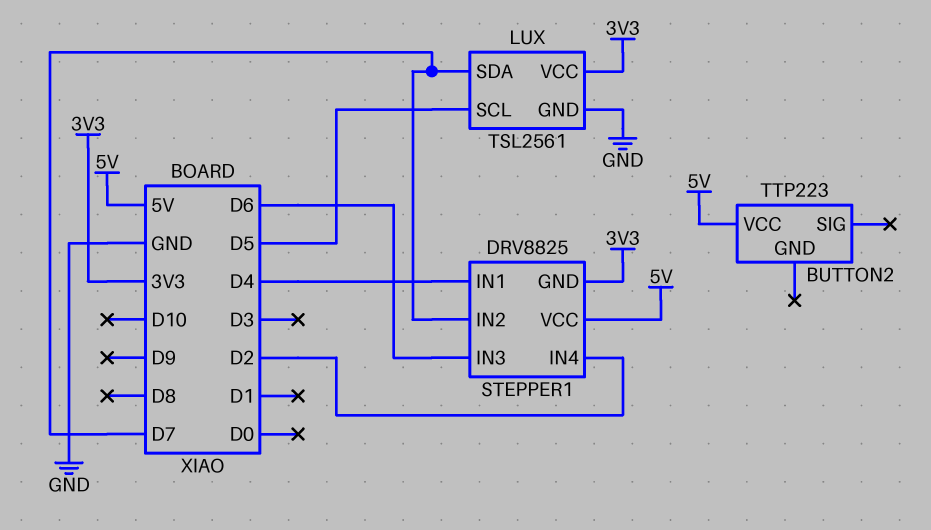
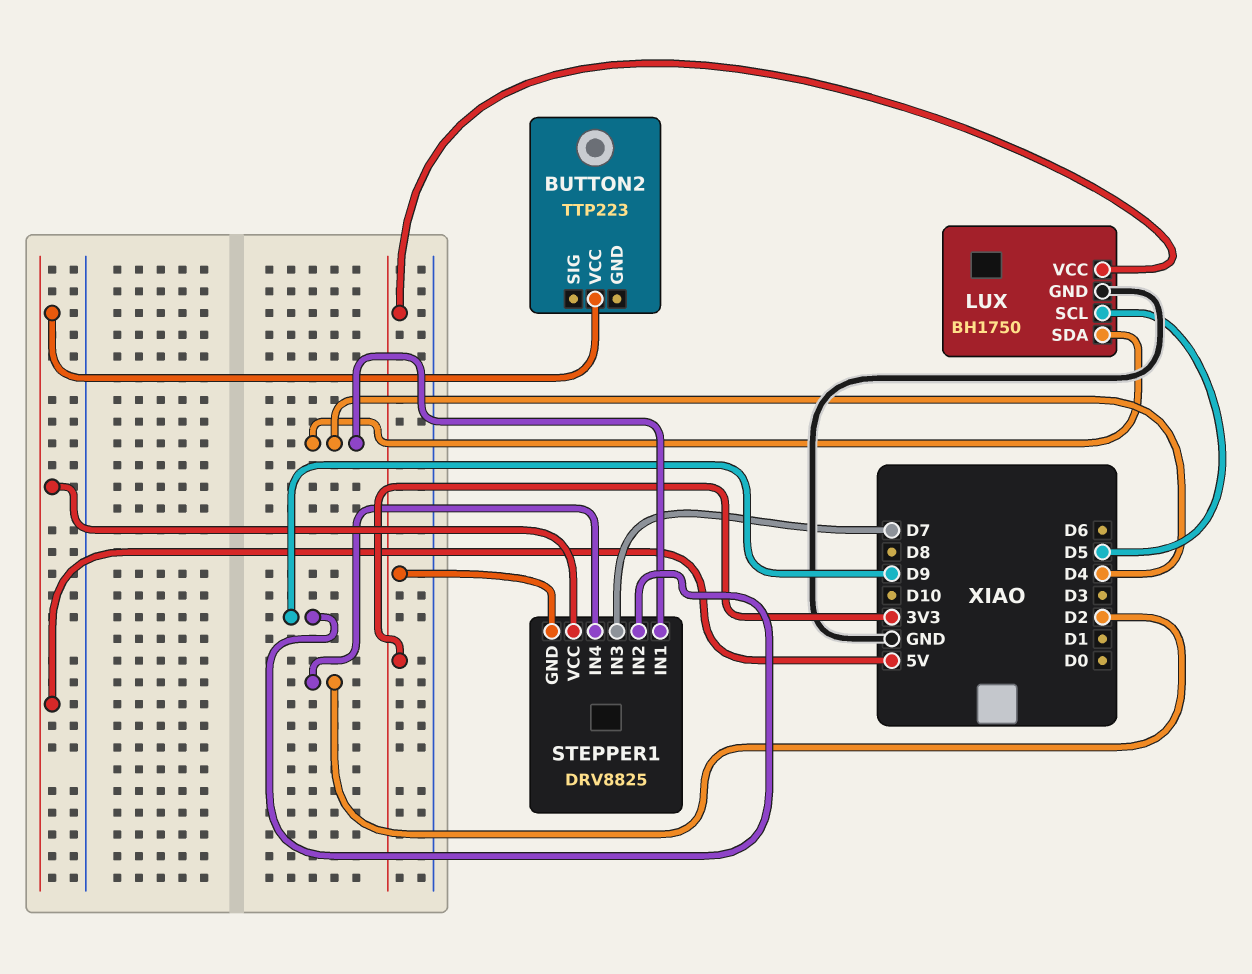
LUX: TSL2561 -> BH1750
LUX pin SDA: D7 -> D4
STEPPER1 pin IN2: D7 -> D9
STEPPER1 pin IN3: D6 -> D7

